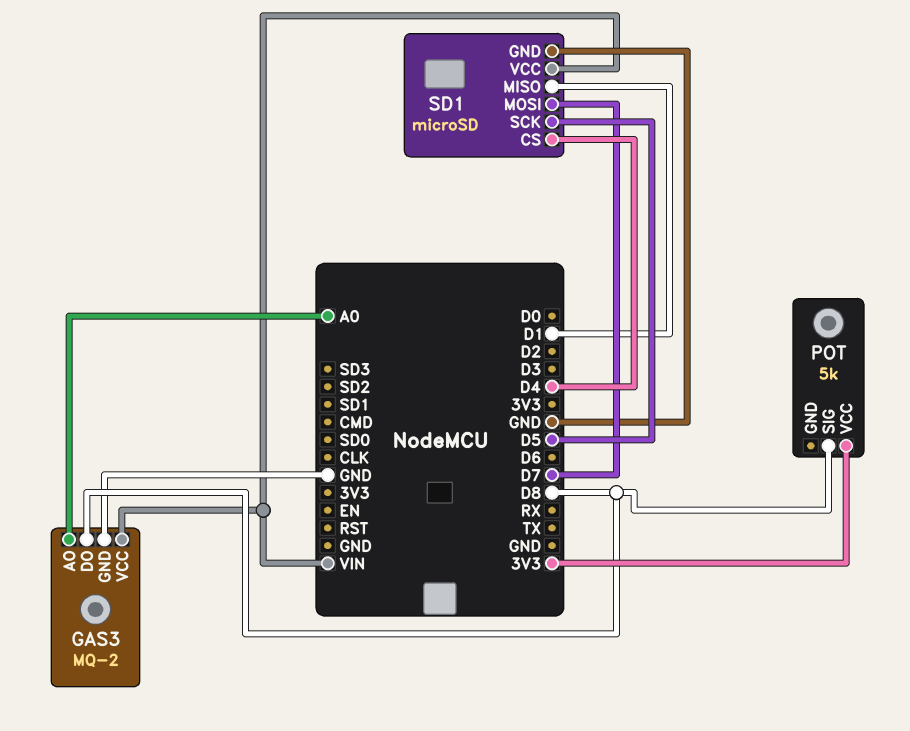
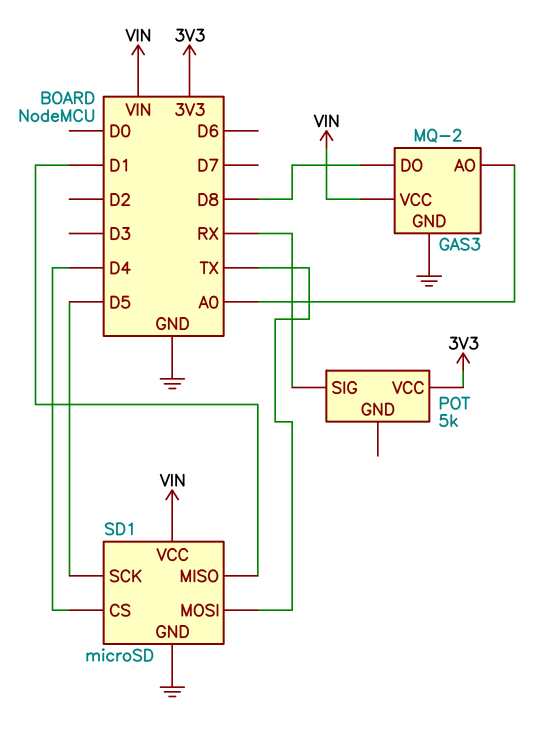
POT pin SIG: D8 -> RX
SD1 pin MOSI: D7 -> TX

